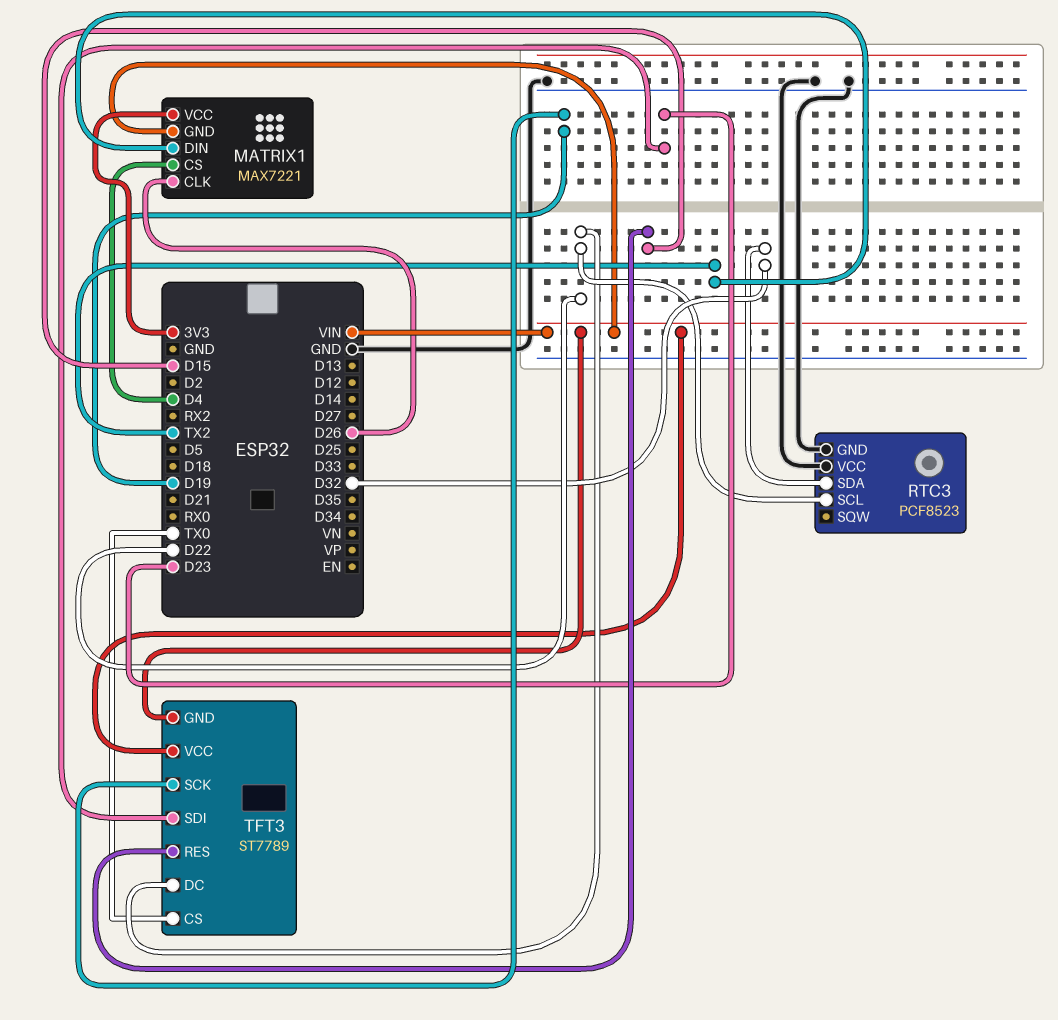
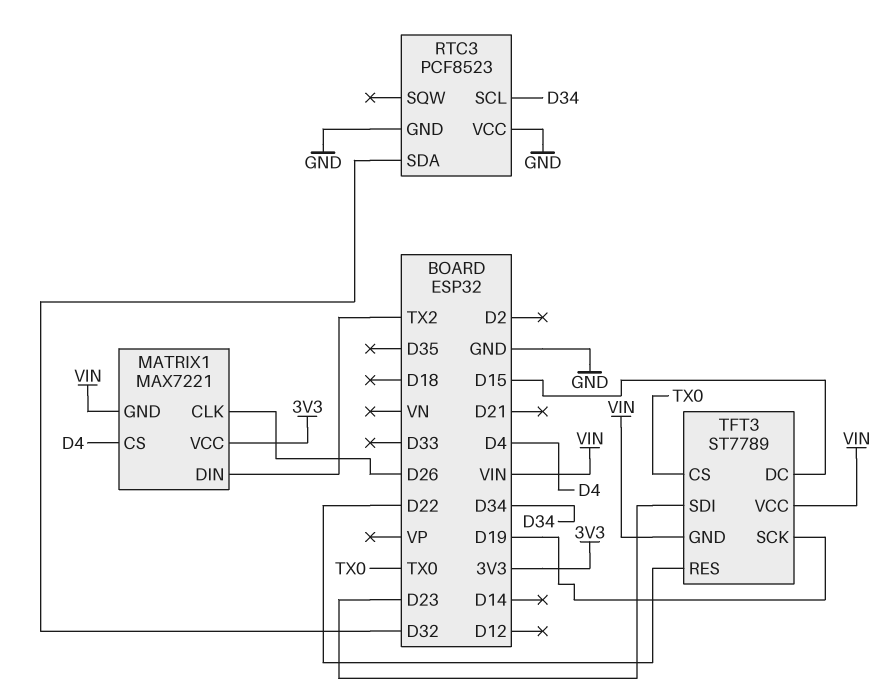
RTC3 pin SCL: D22 -> D34
TFT3 pin DC: D22 -> D15
TFT3 pin RES: D15 -> D22

